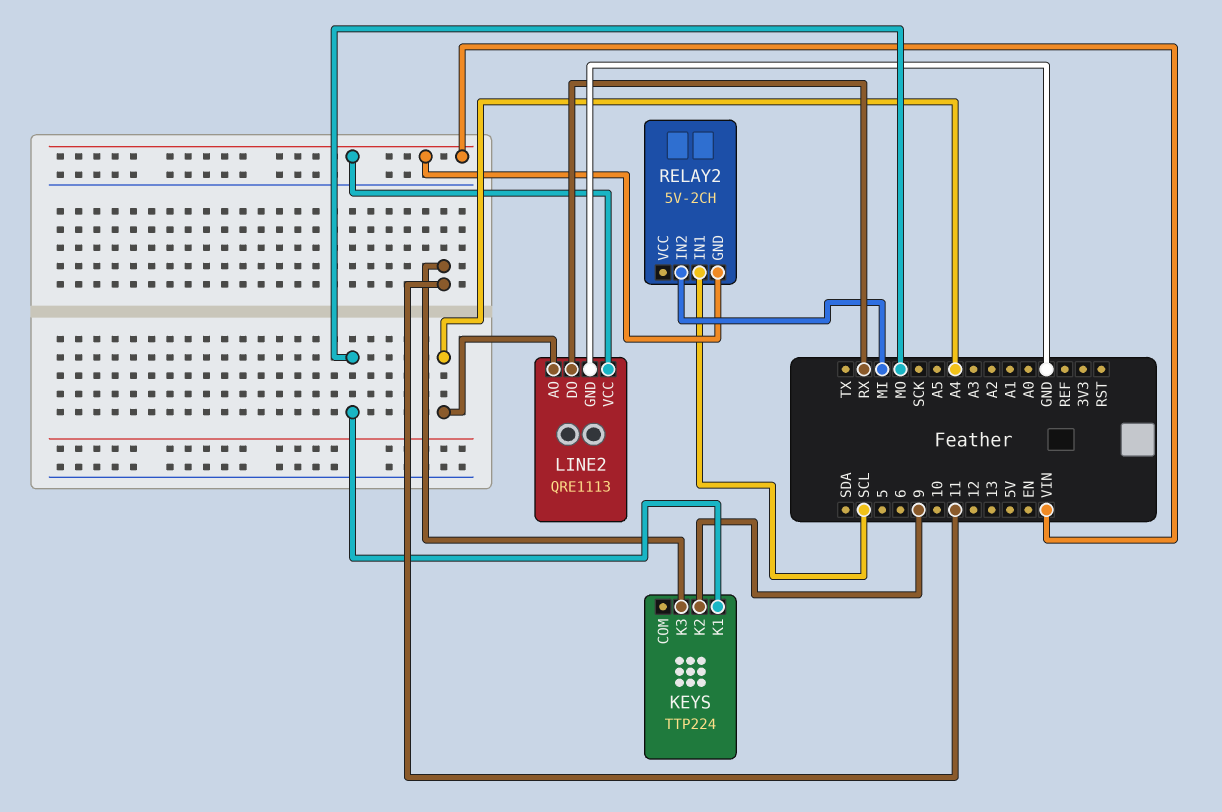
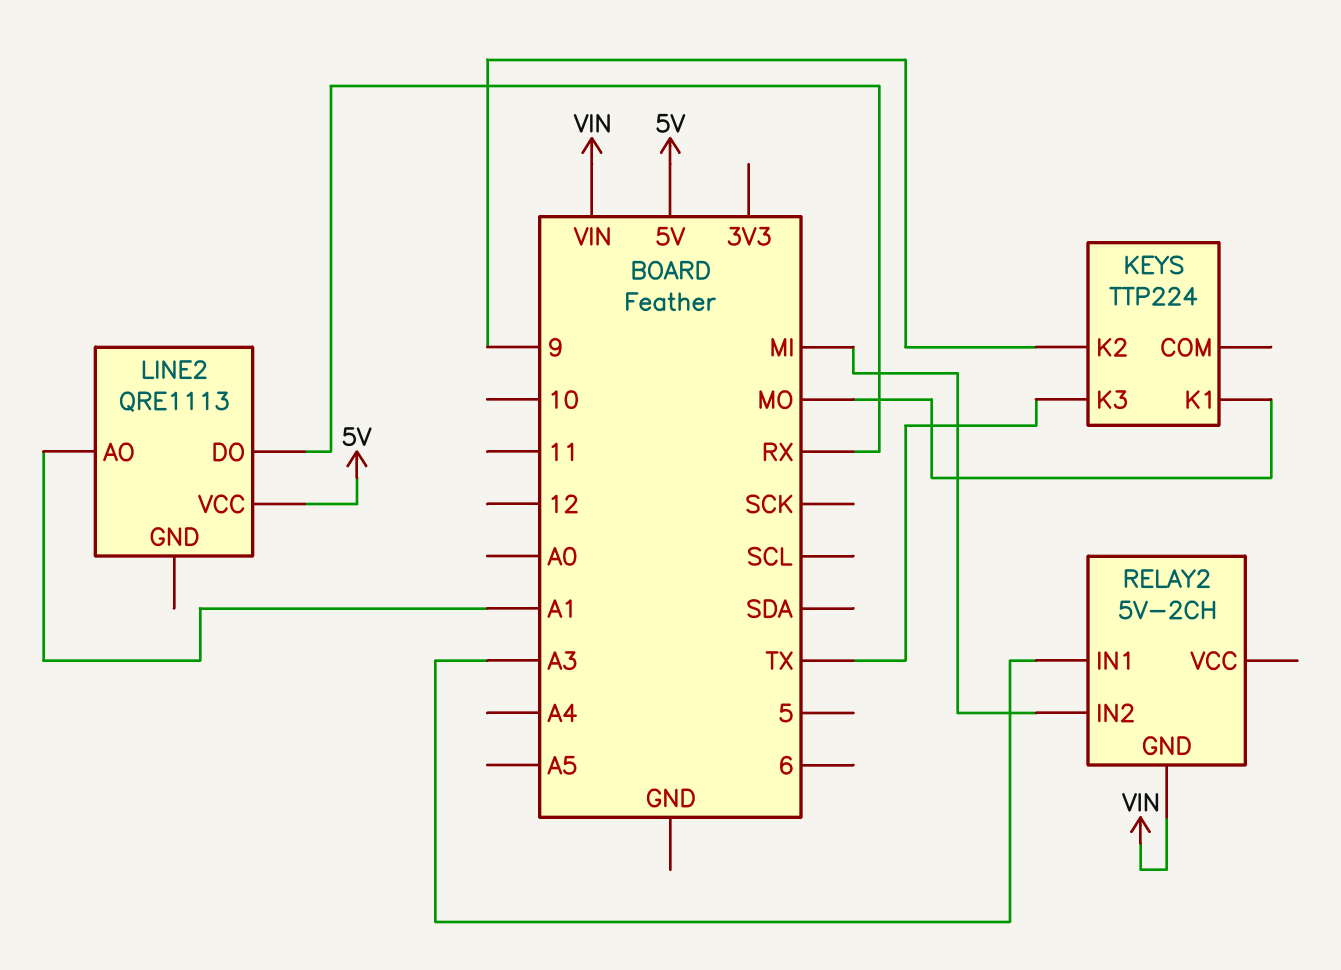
KEYS pin K3: 11 -> TX
LINE2 pin AO: A4 -> A1
LINE2 pin GND: GND -> none
LINE2 pin VCC: VIN -> 5V
RELAY2 pin IN1: SCL -> A3

